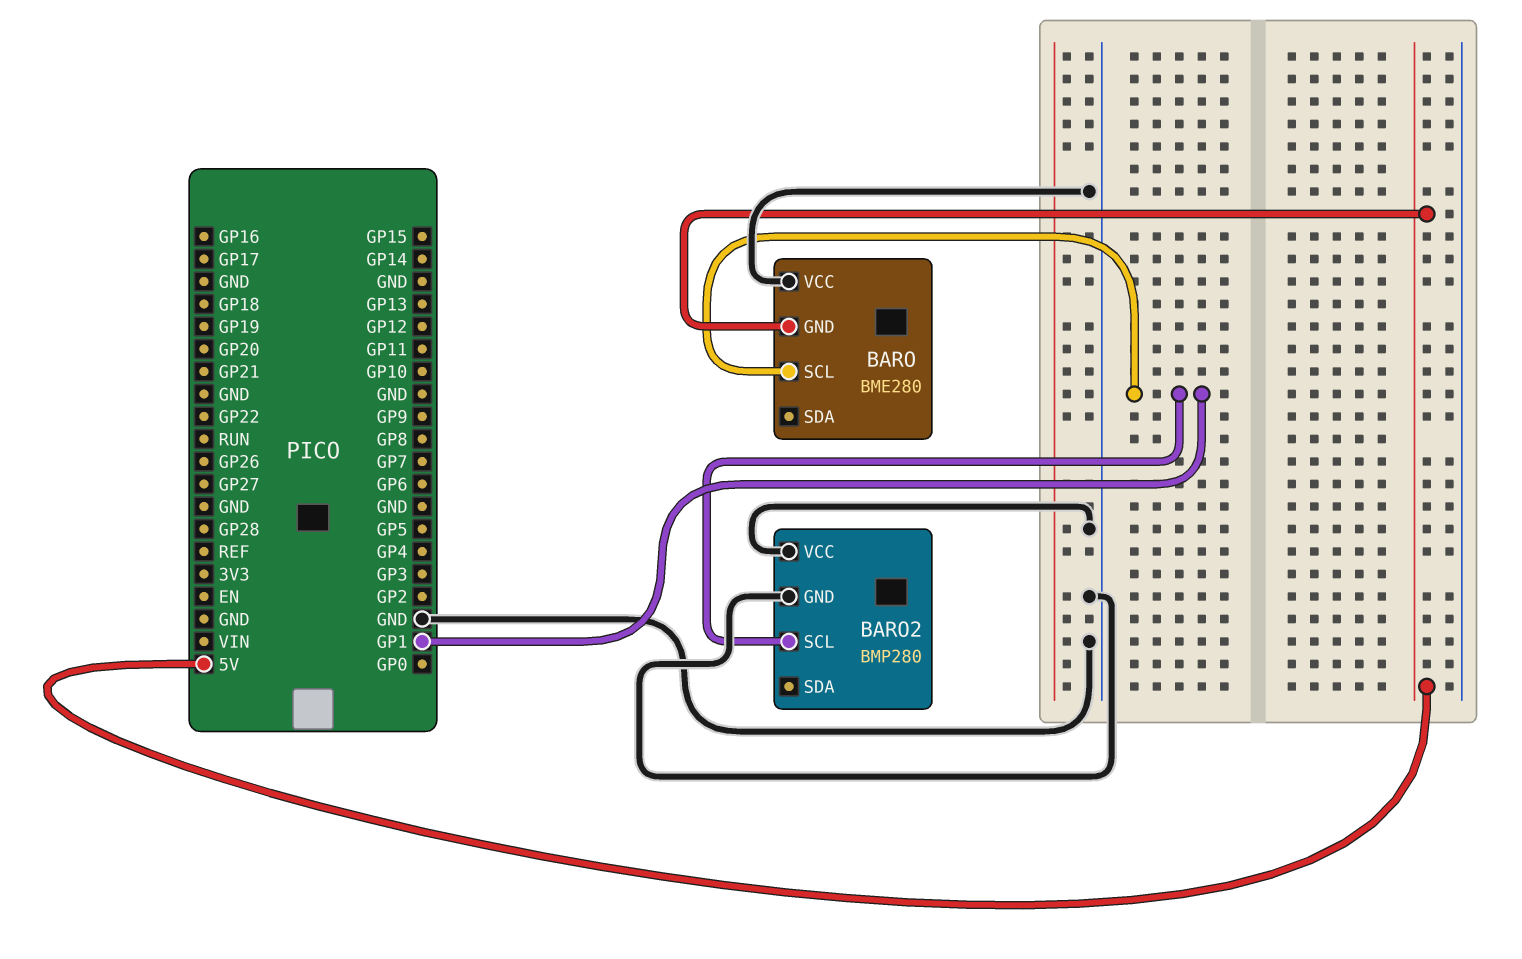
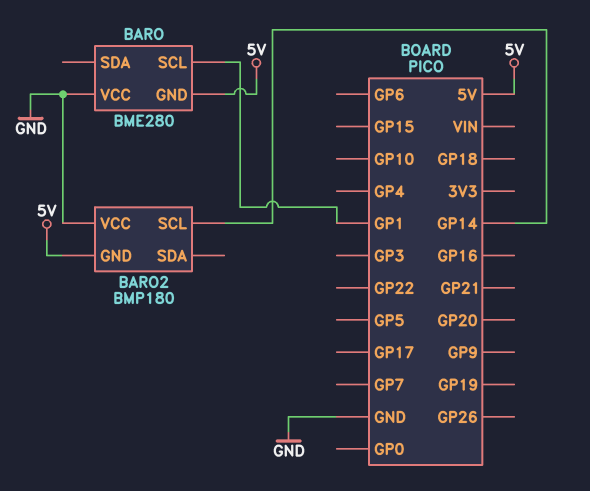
BARO2: BMP280 -> BMP180
BARO2 pin GND: GND -> 5V
BARO2 pin SCL: GP1 -> GP14

